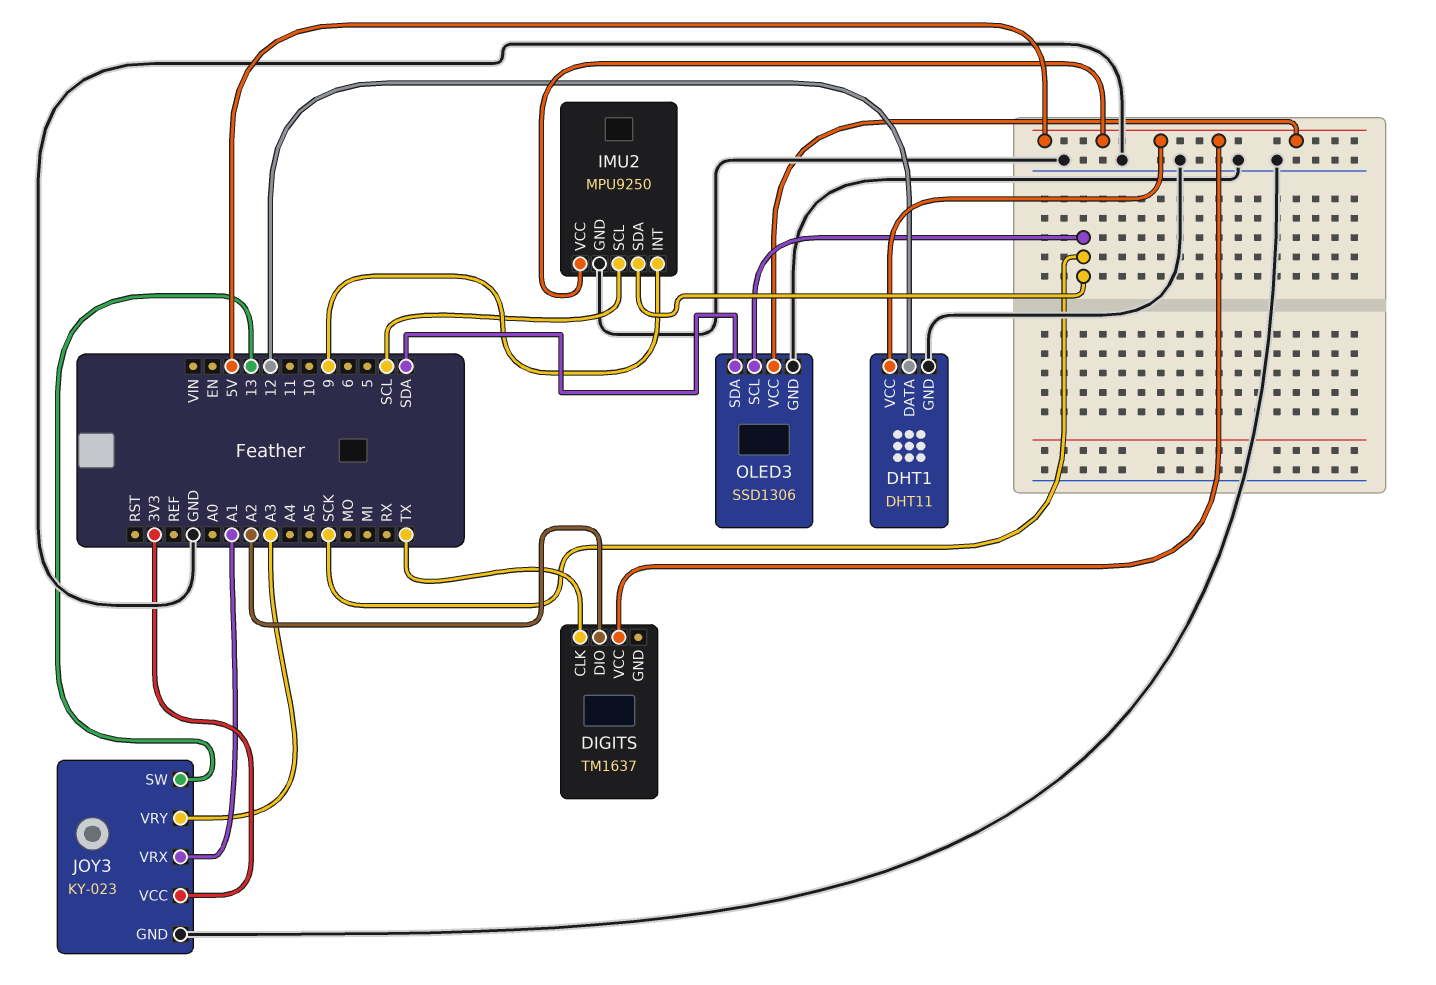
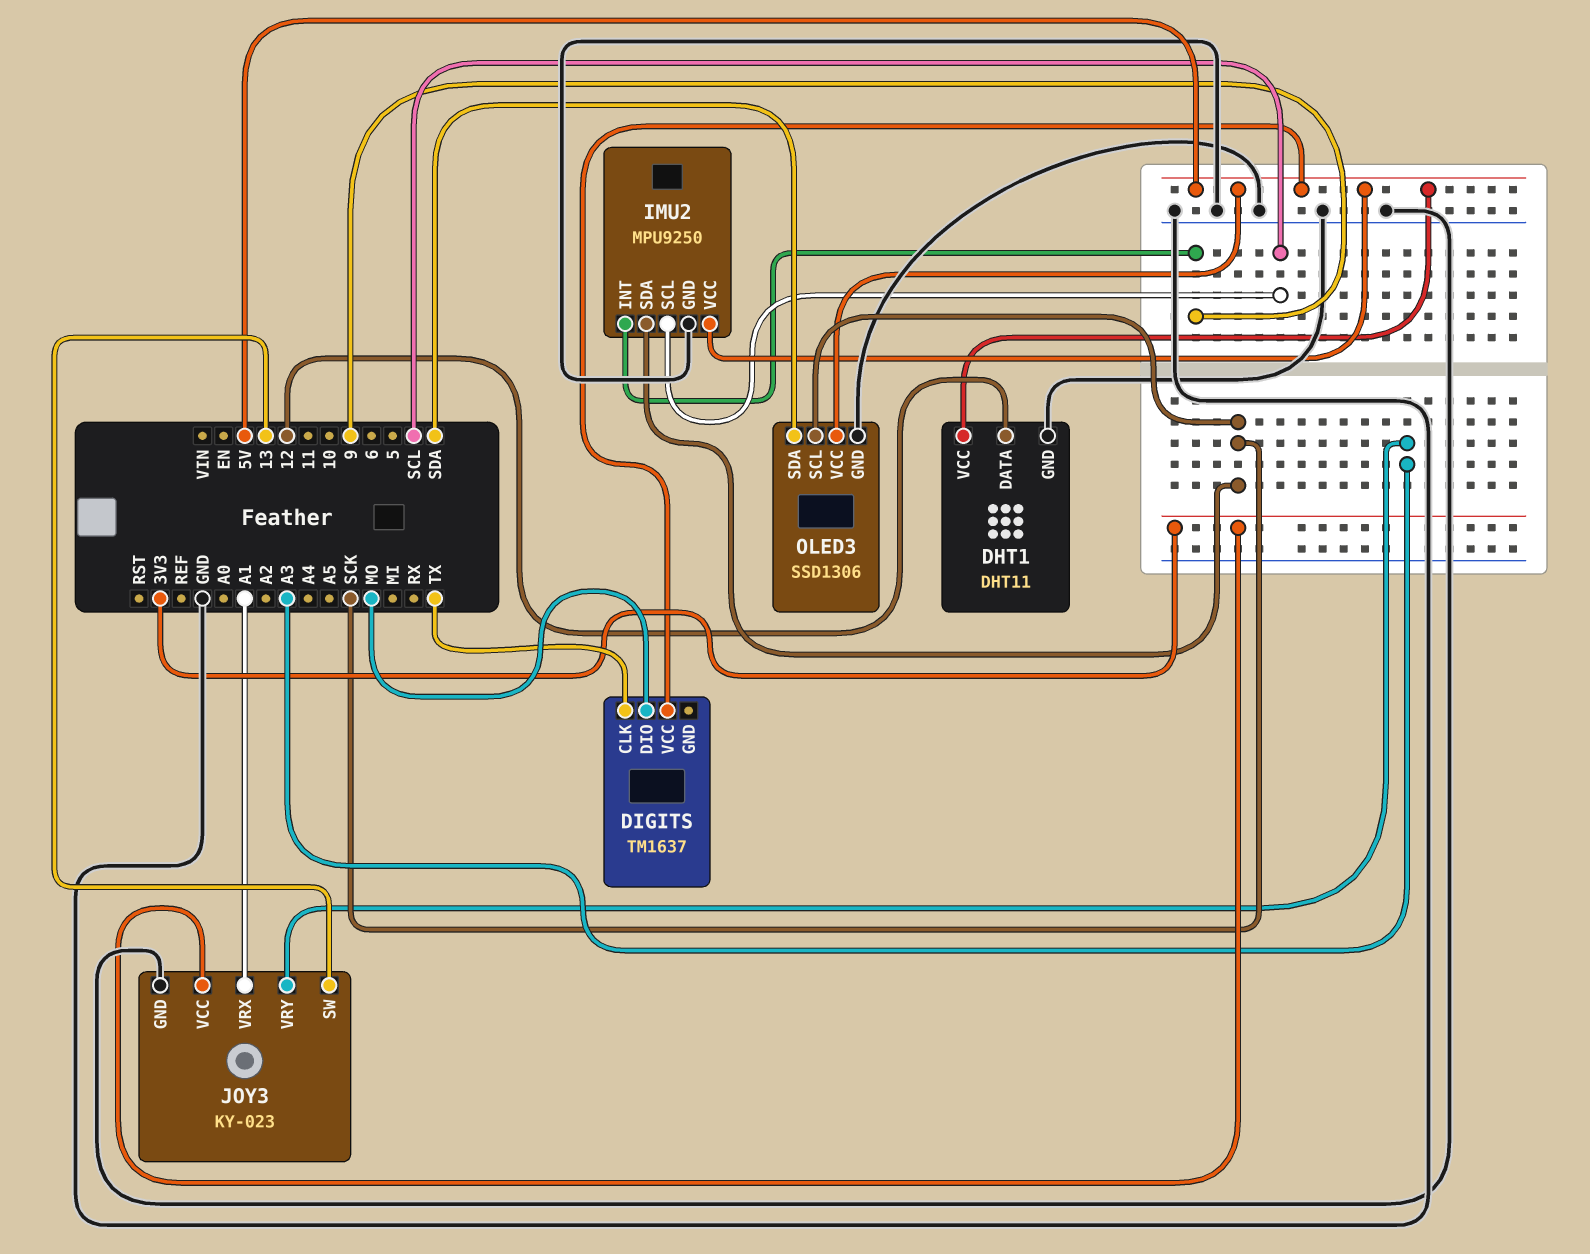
DIGITS pin DIO: A2 -> MO

